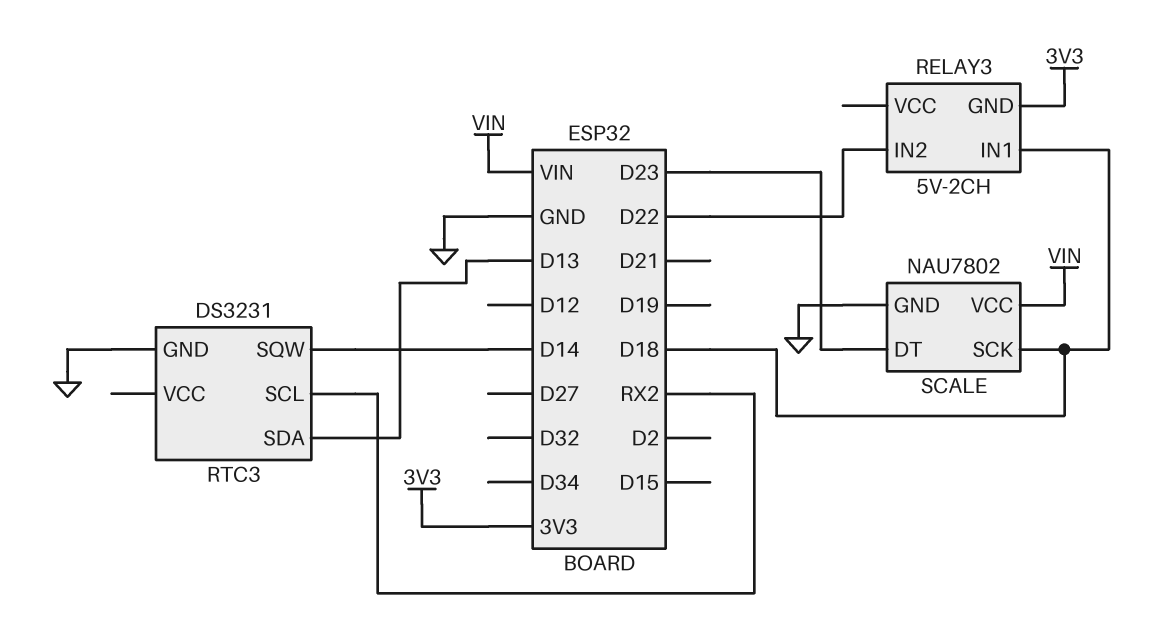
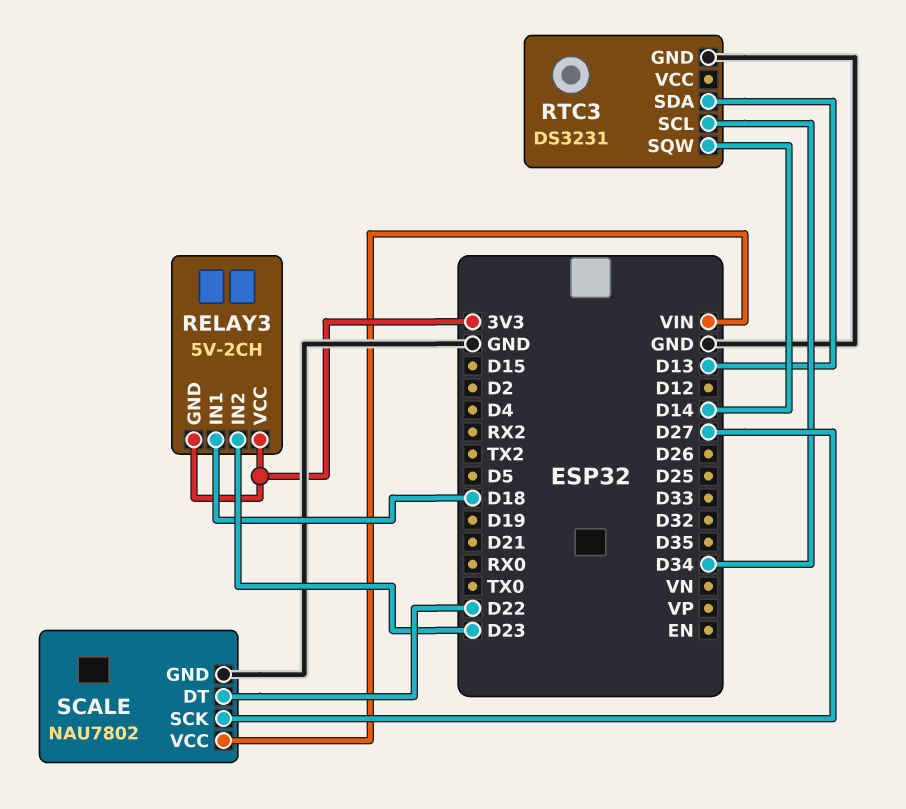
RELAY3 pin IN2: D22 -> D23
RELAY3 pin VCC: none -> 3V3
RTC3 pin SCL: RX2 -> D34
SCALE pin DT: D23 -> D22
SCALE pin SCK: D18 -> D27

